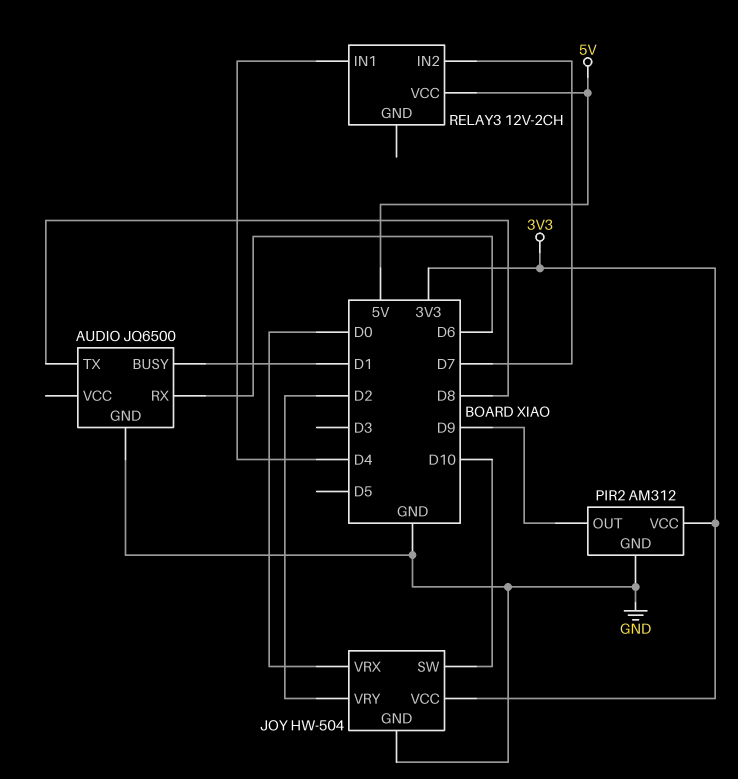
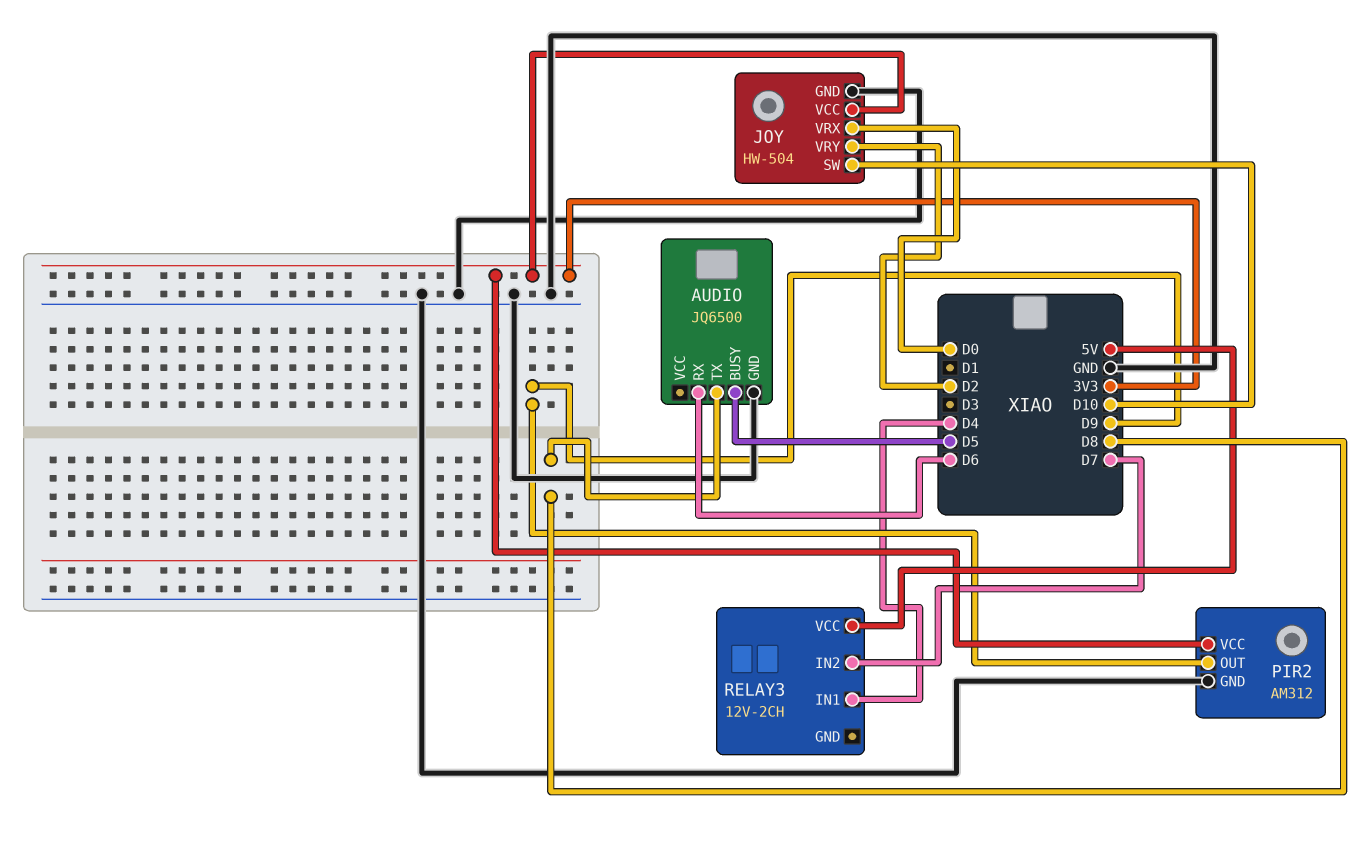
AUDIO pin BUSY: D1 -> D5

